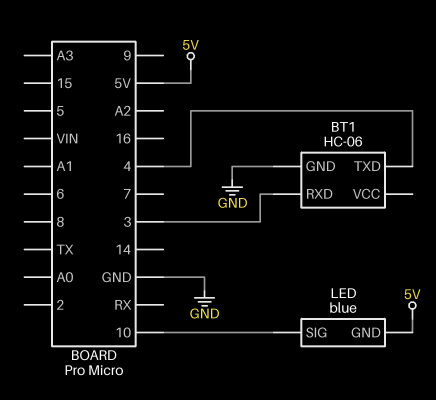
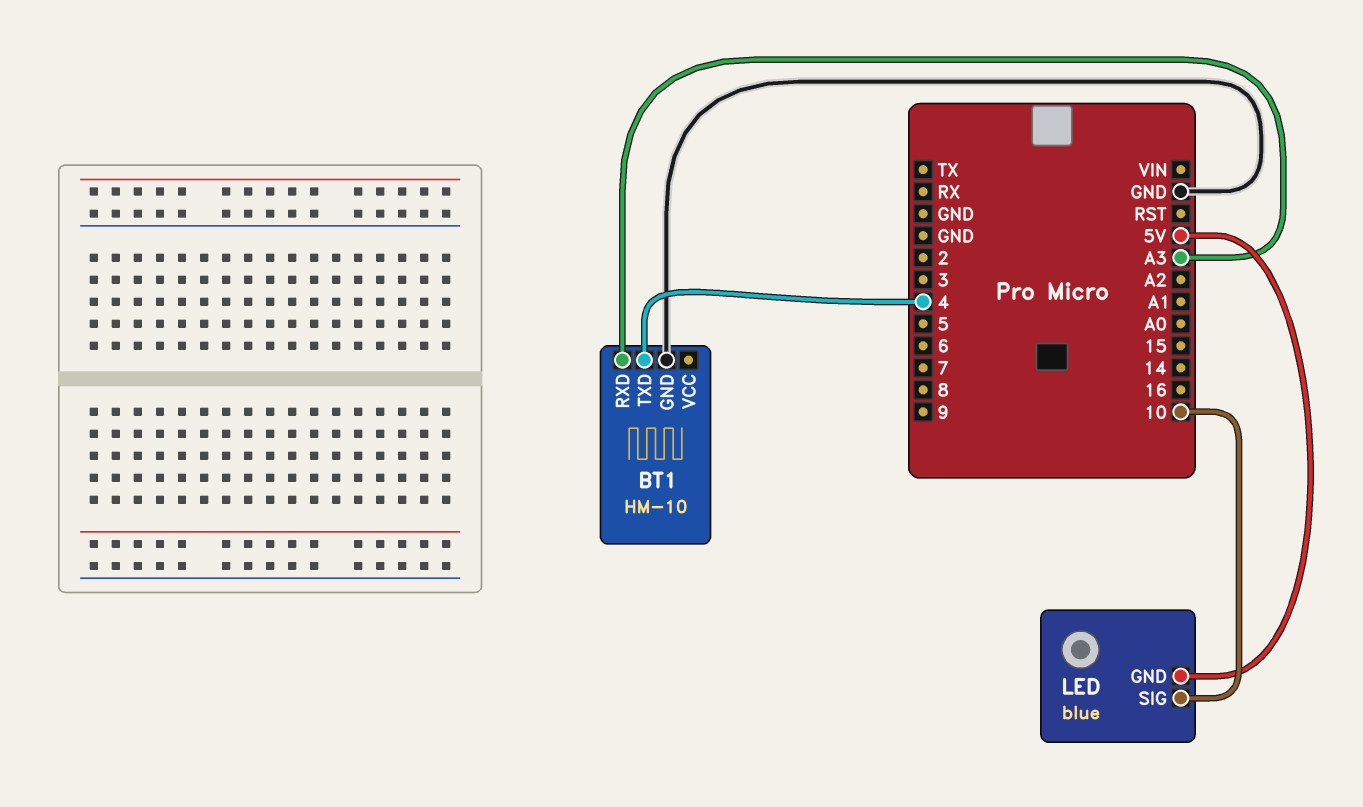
BT1: HC-06 -> HM-10
BT1 pin RXD: 3 -> A3

